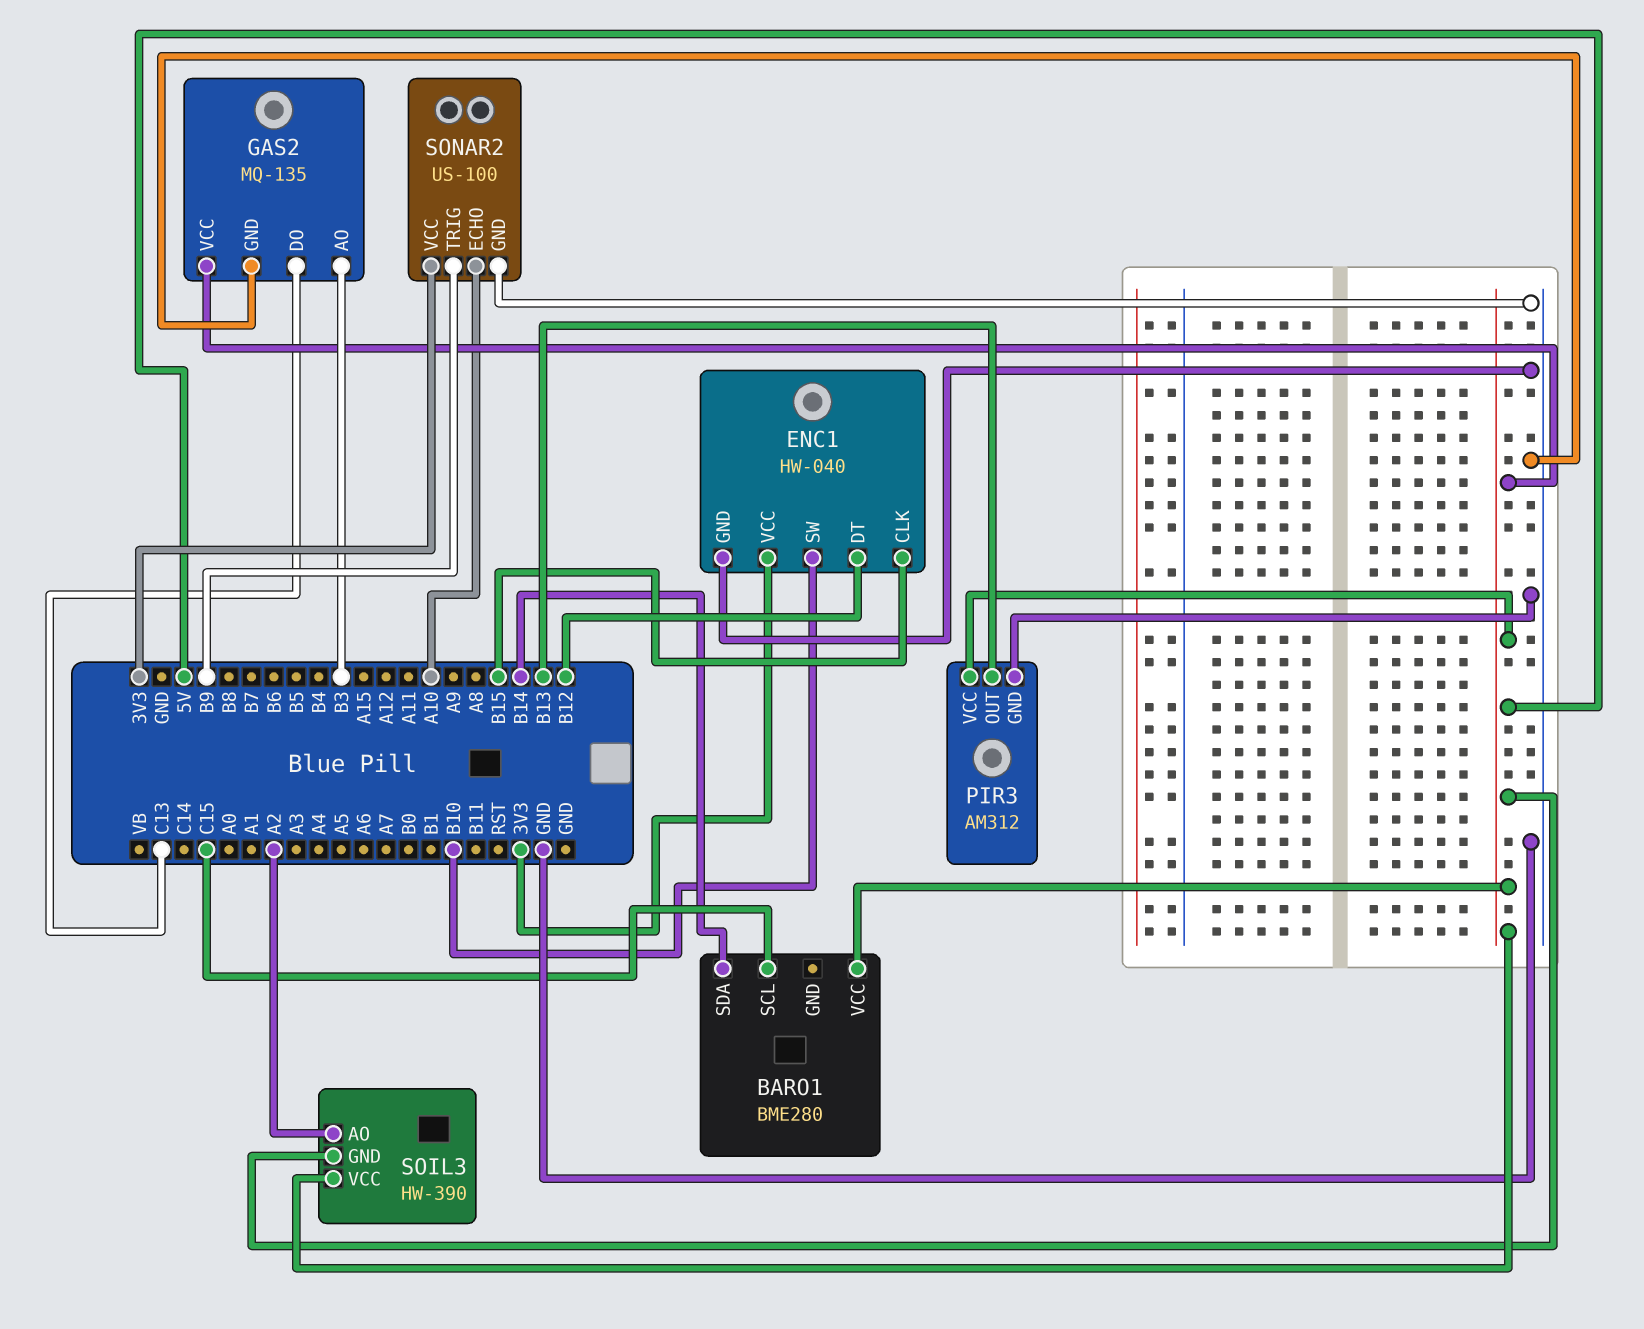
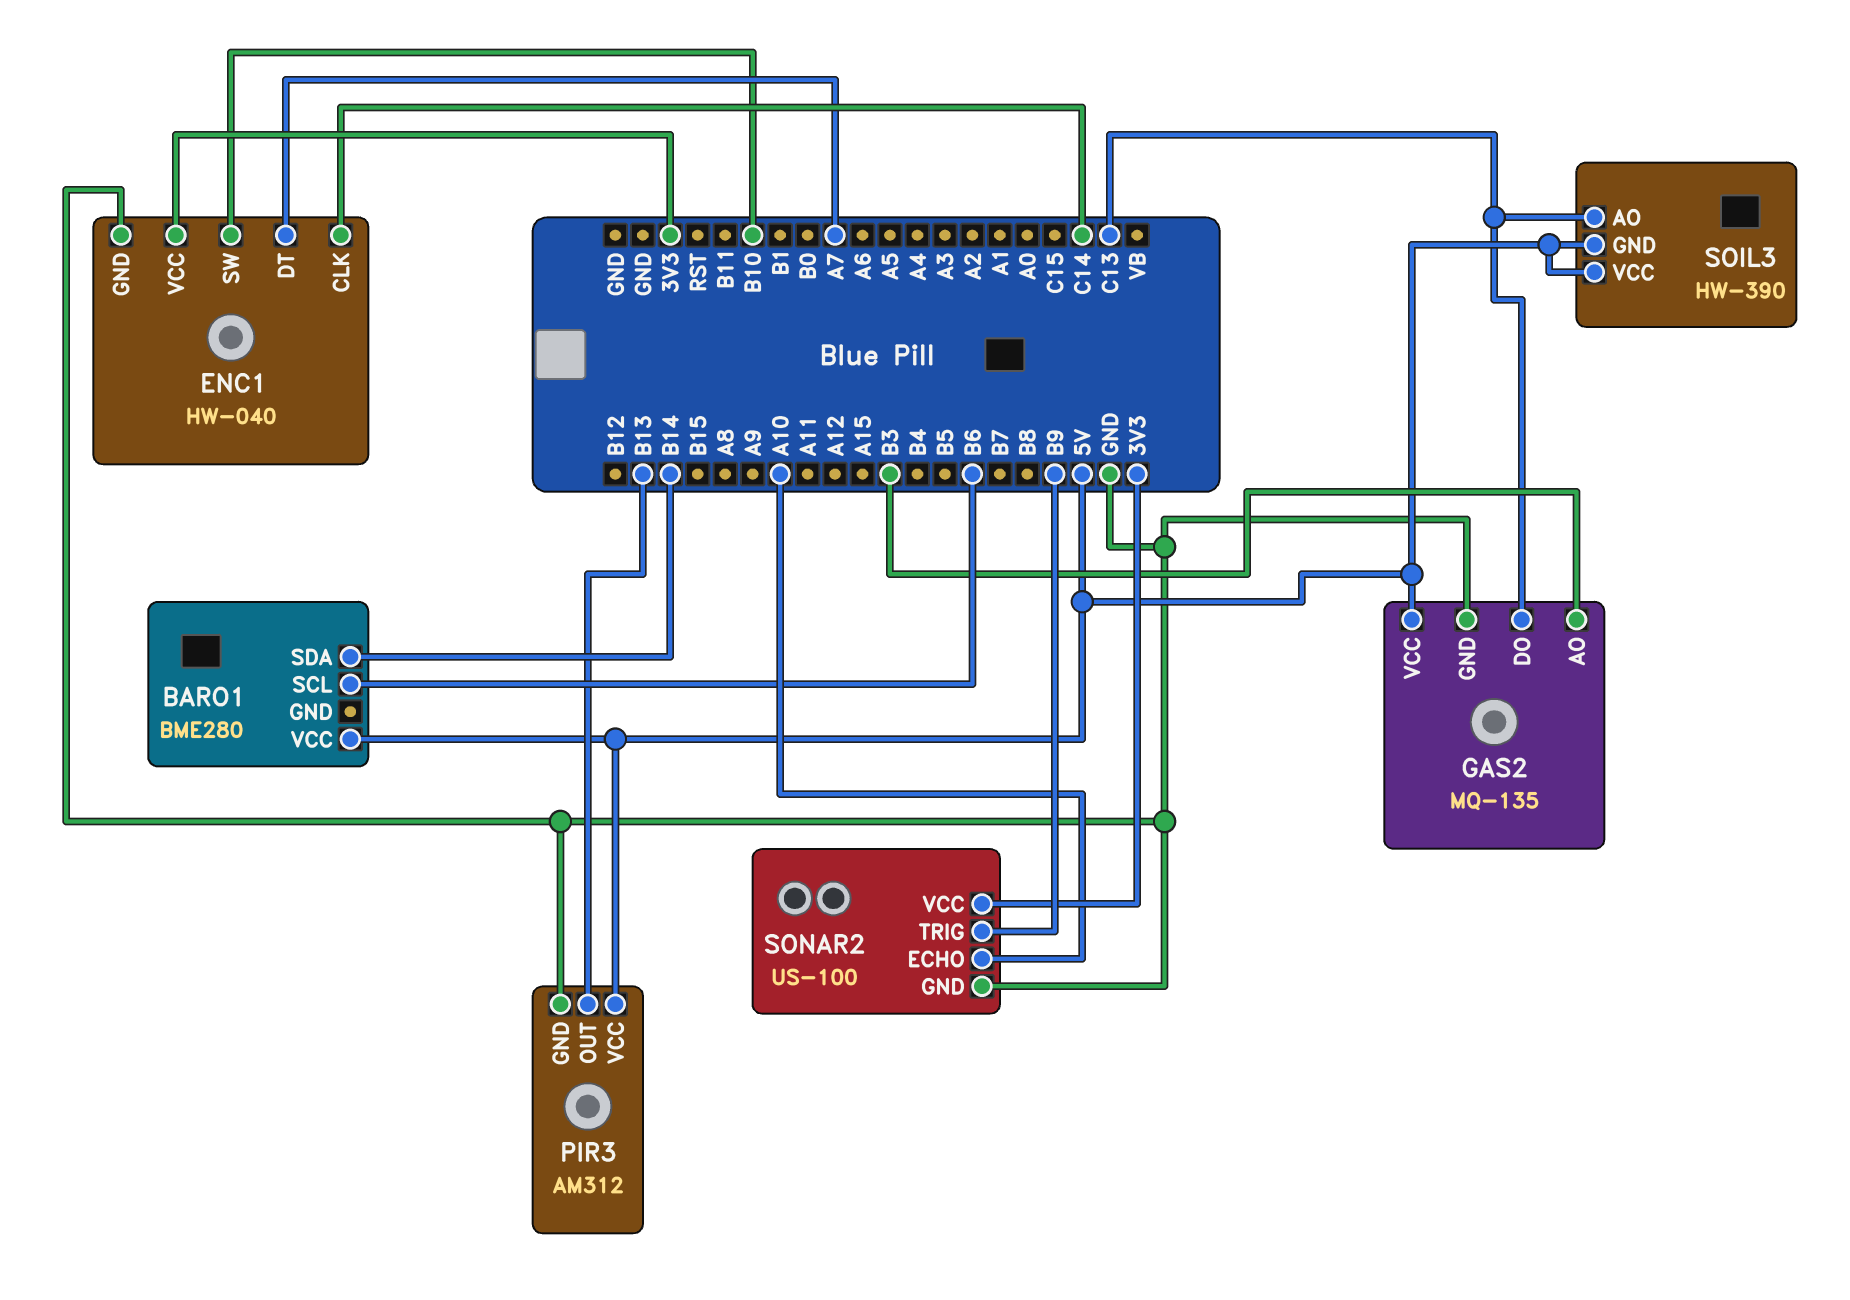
BARO1 pin SCL: C15 -> B6
ENC1 pin CLK: B15 -> C14
ENC1 pin DT: B12 -> A7
SOIL3 pin AO: A2 -> C13

